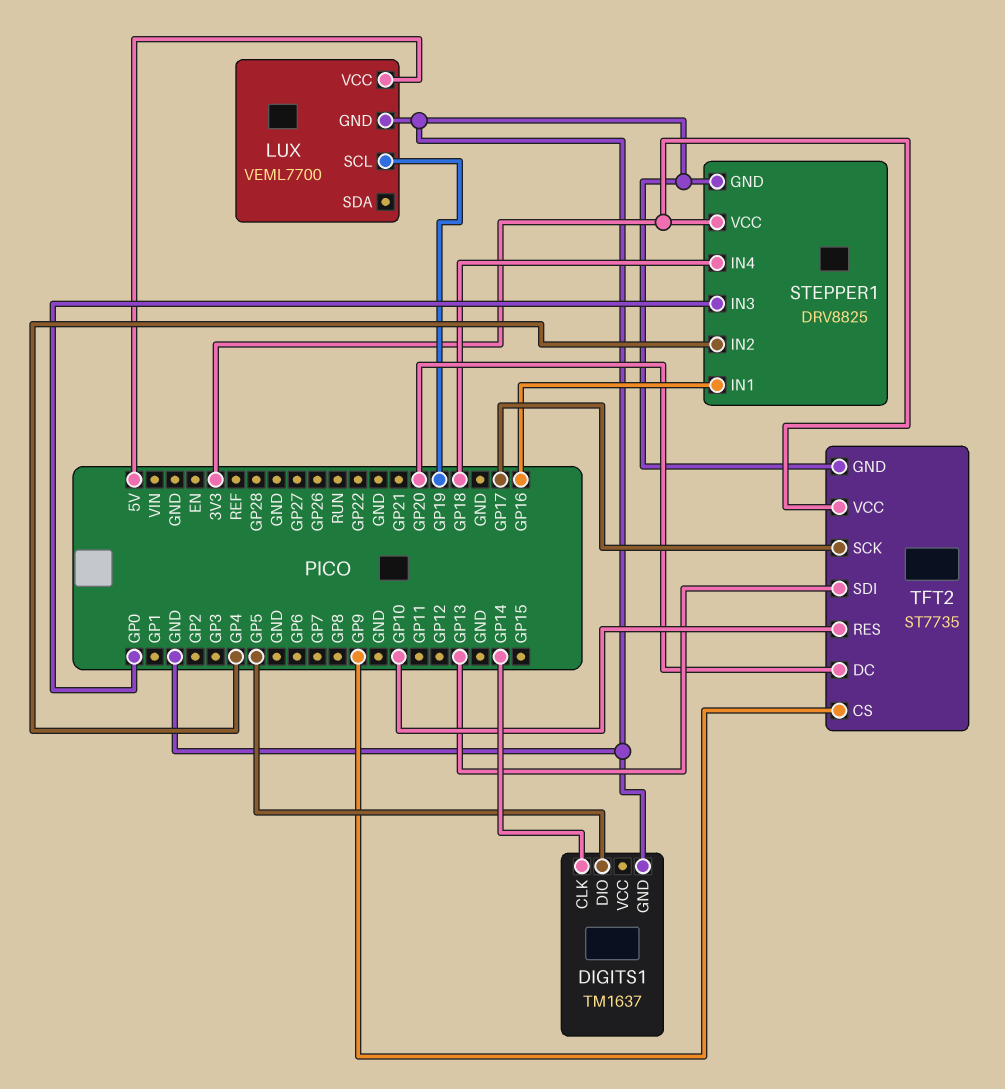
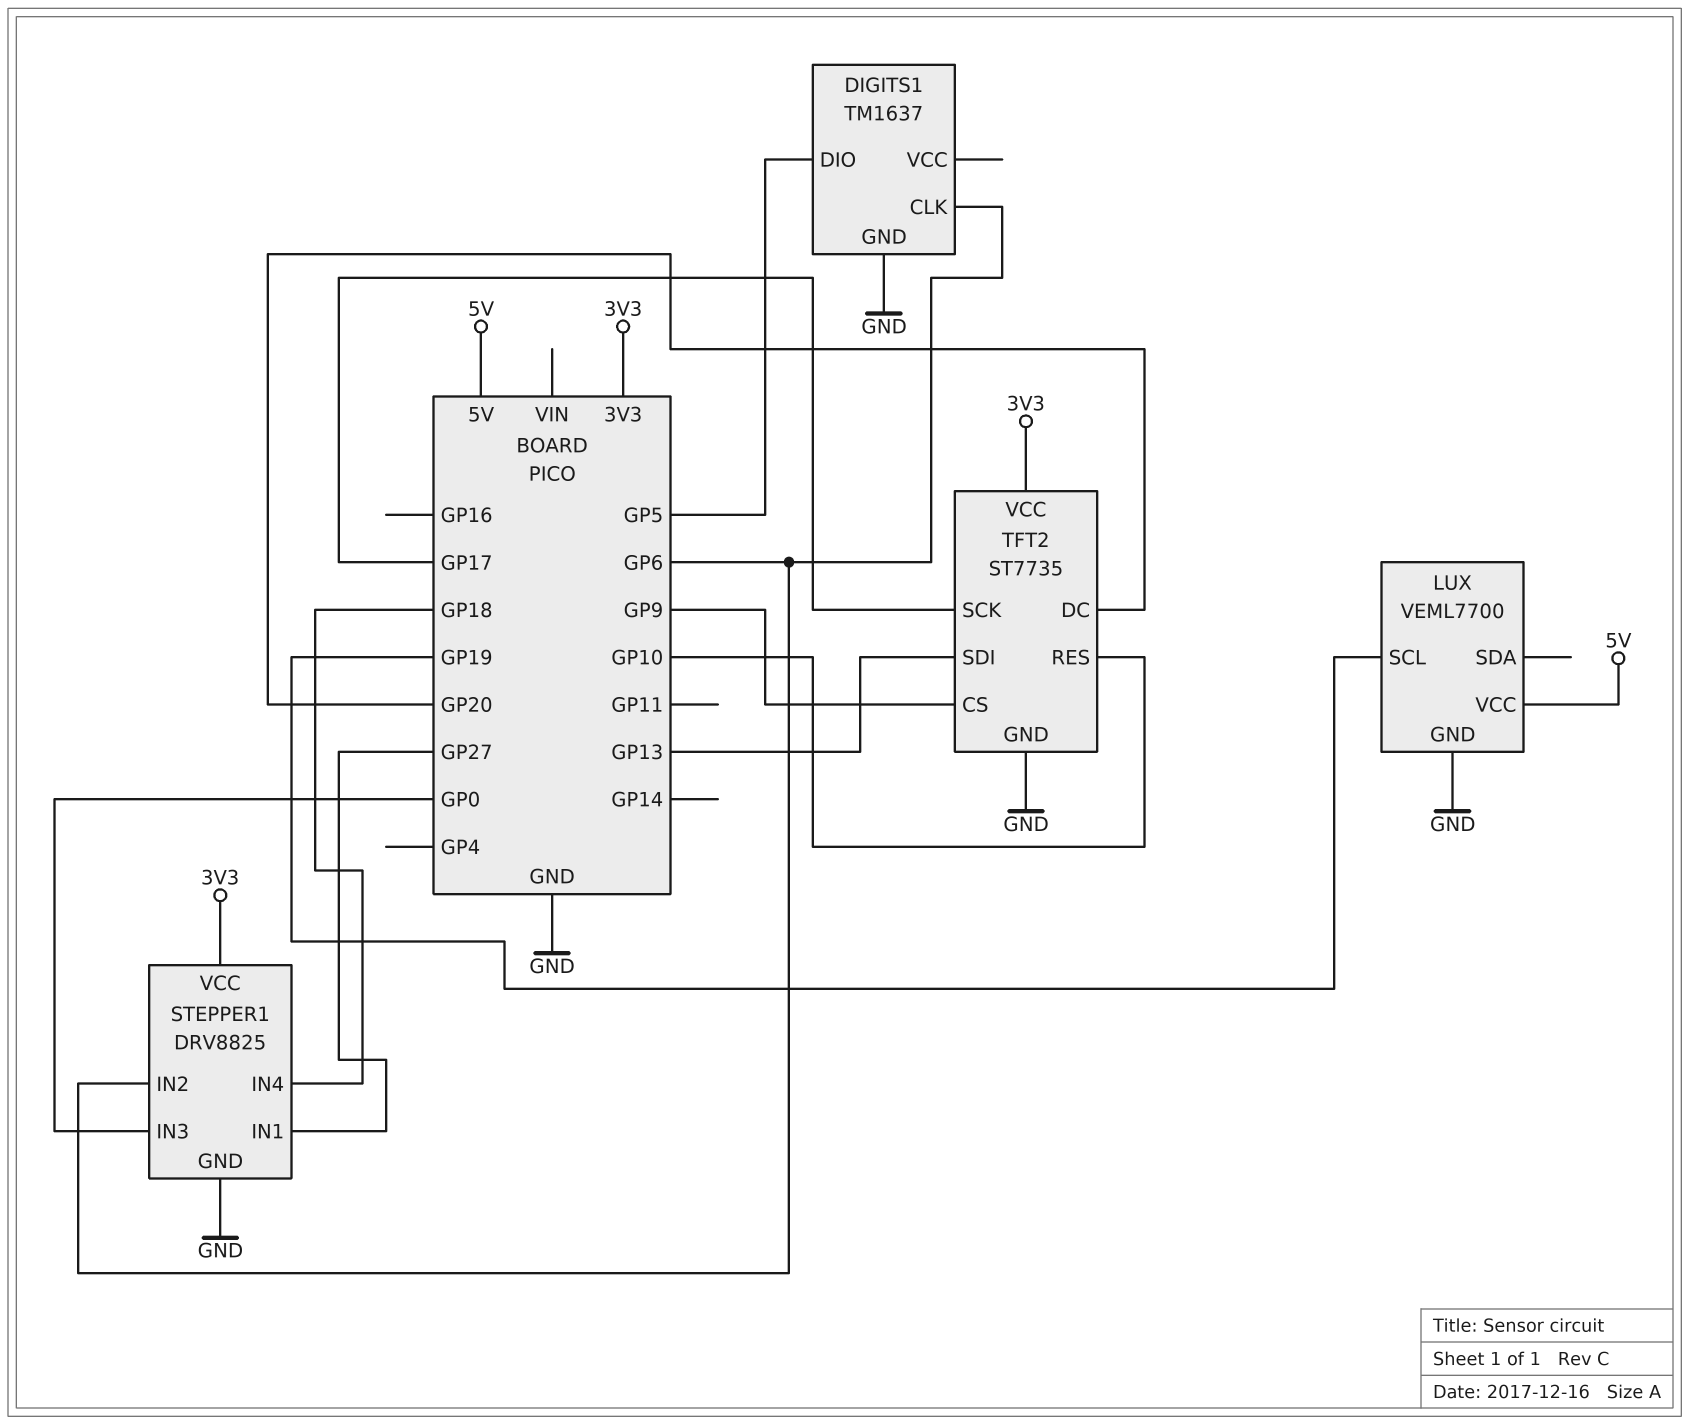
DIGITS1 pin CLK: GP14 -> GP6
STEPPER1 pin IN1: GP16 -> GP27
STEPPER1 pin IN2: GP4 -> GP6

